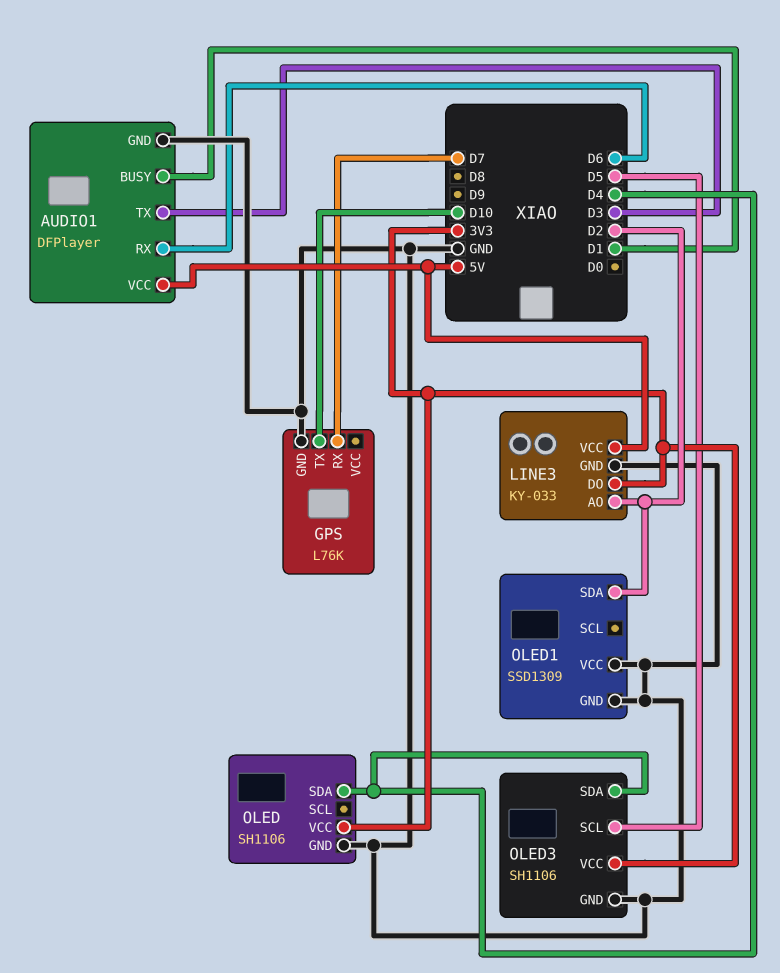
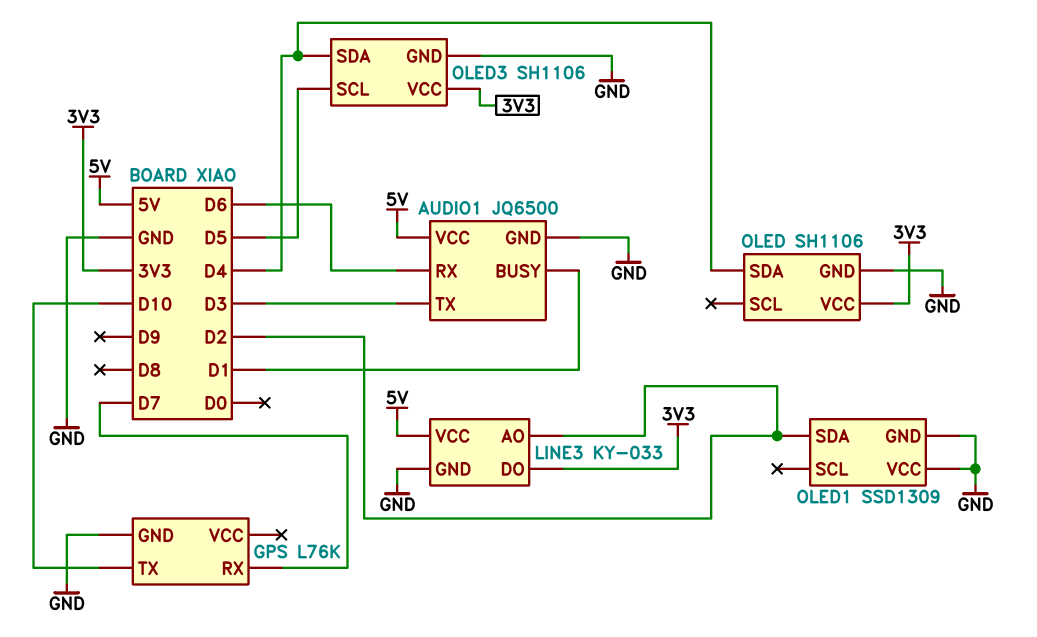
AUDIO1: DFPlayer -> JQ6500

